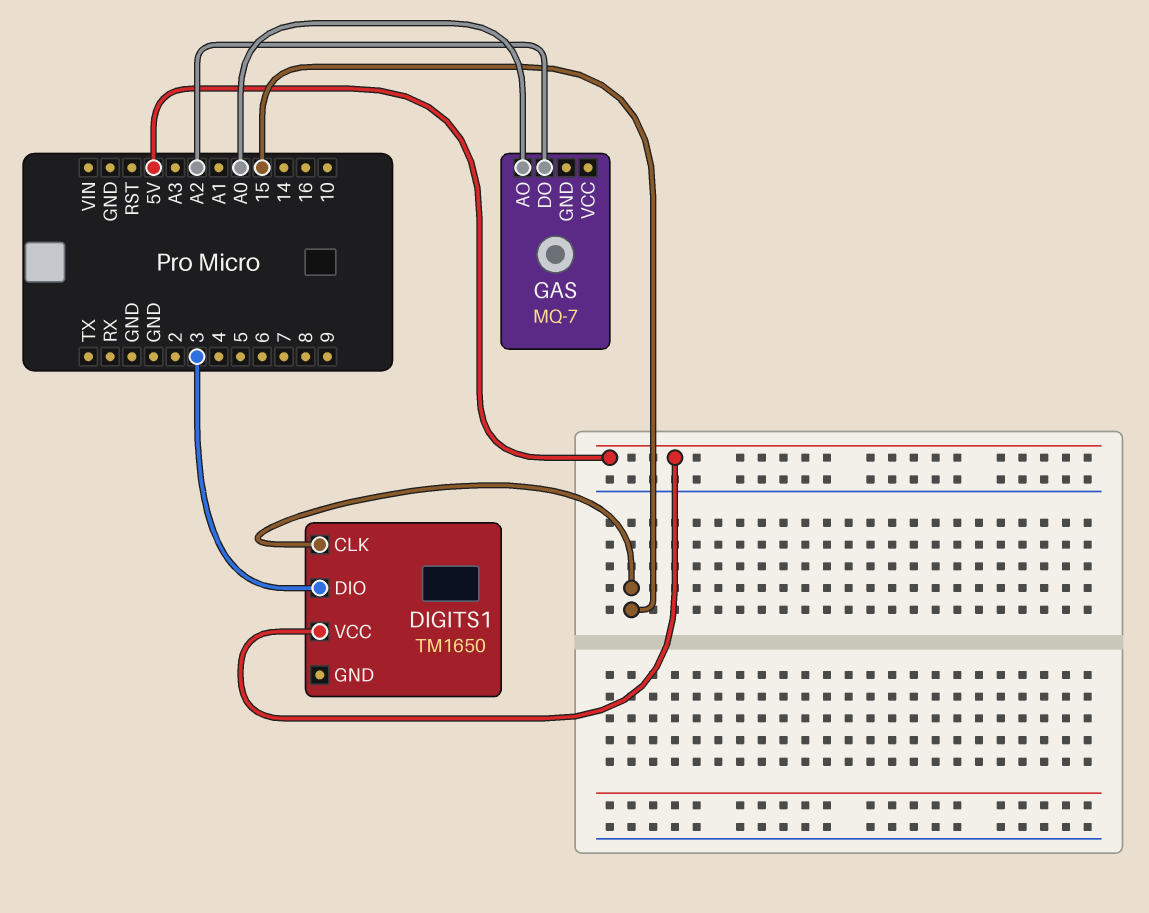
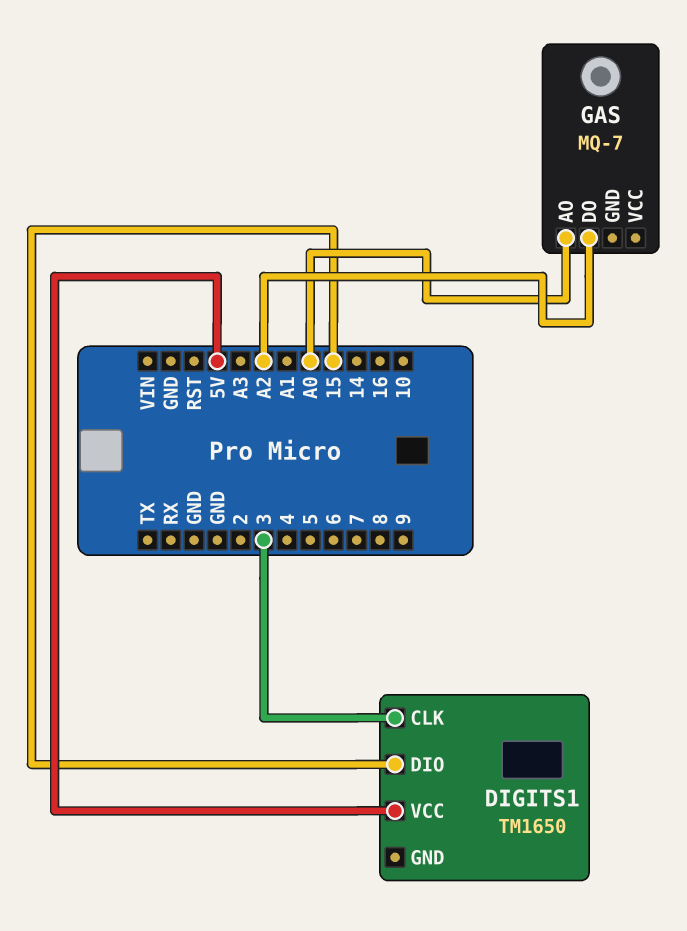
DIGITS1 pin CLK: 15 -> 3
DIGITS1 pin DIO: 3 -> 15

